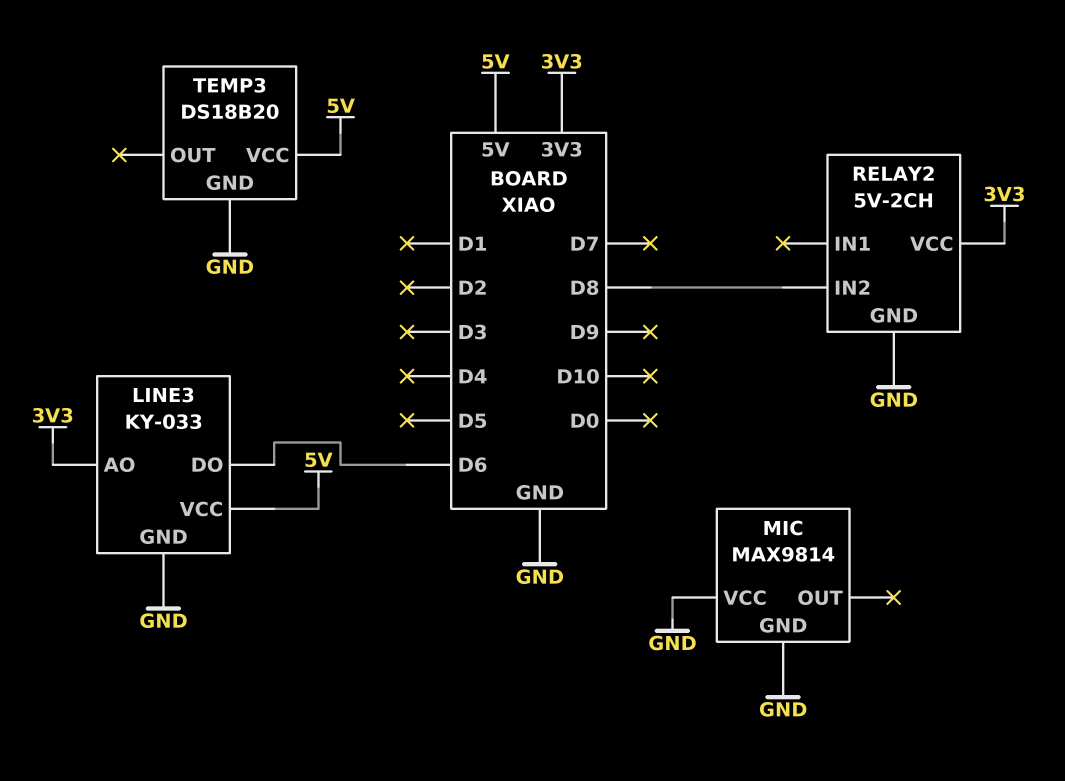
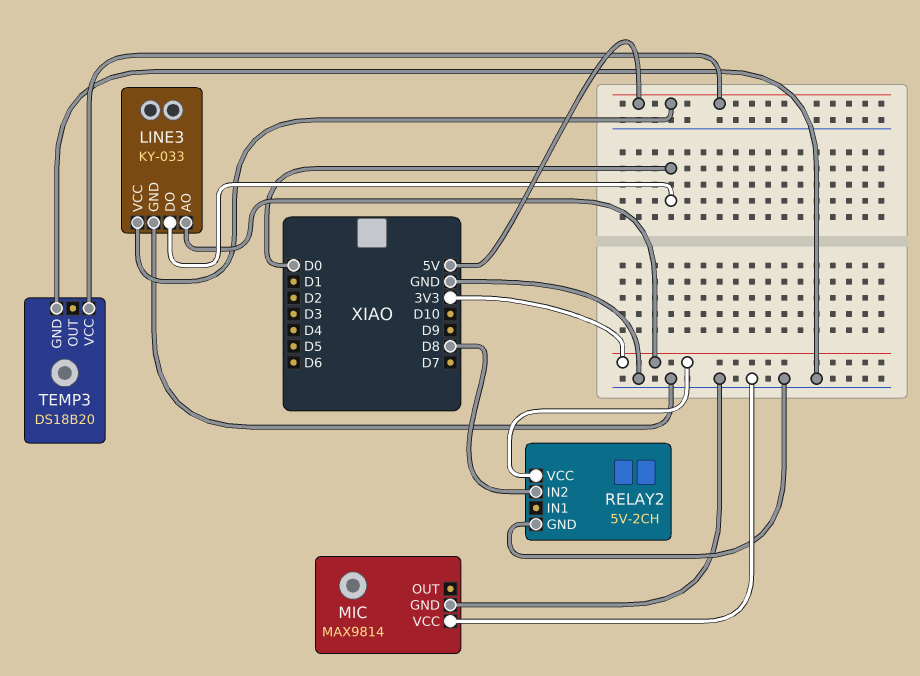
LINE3 pin DO: D6 -> D0

